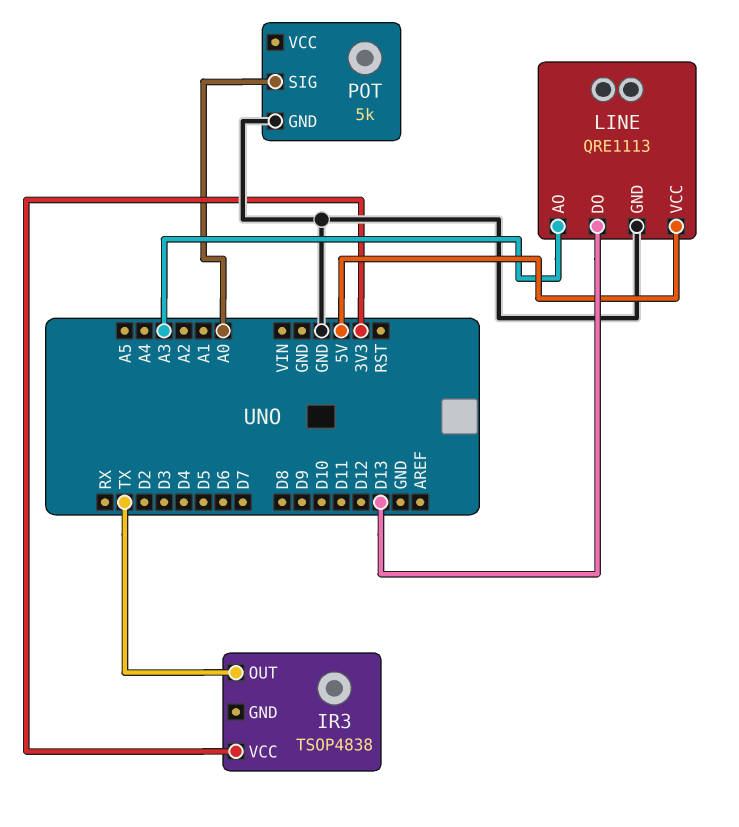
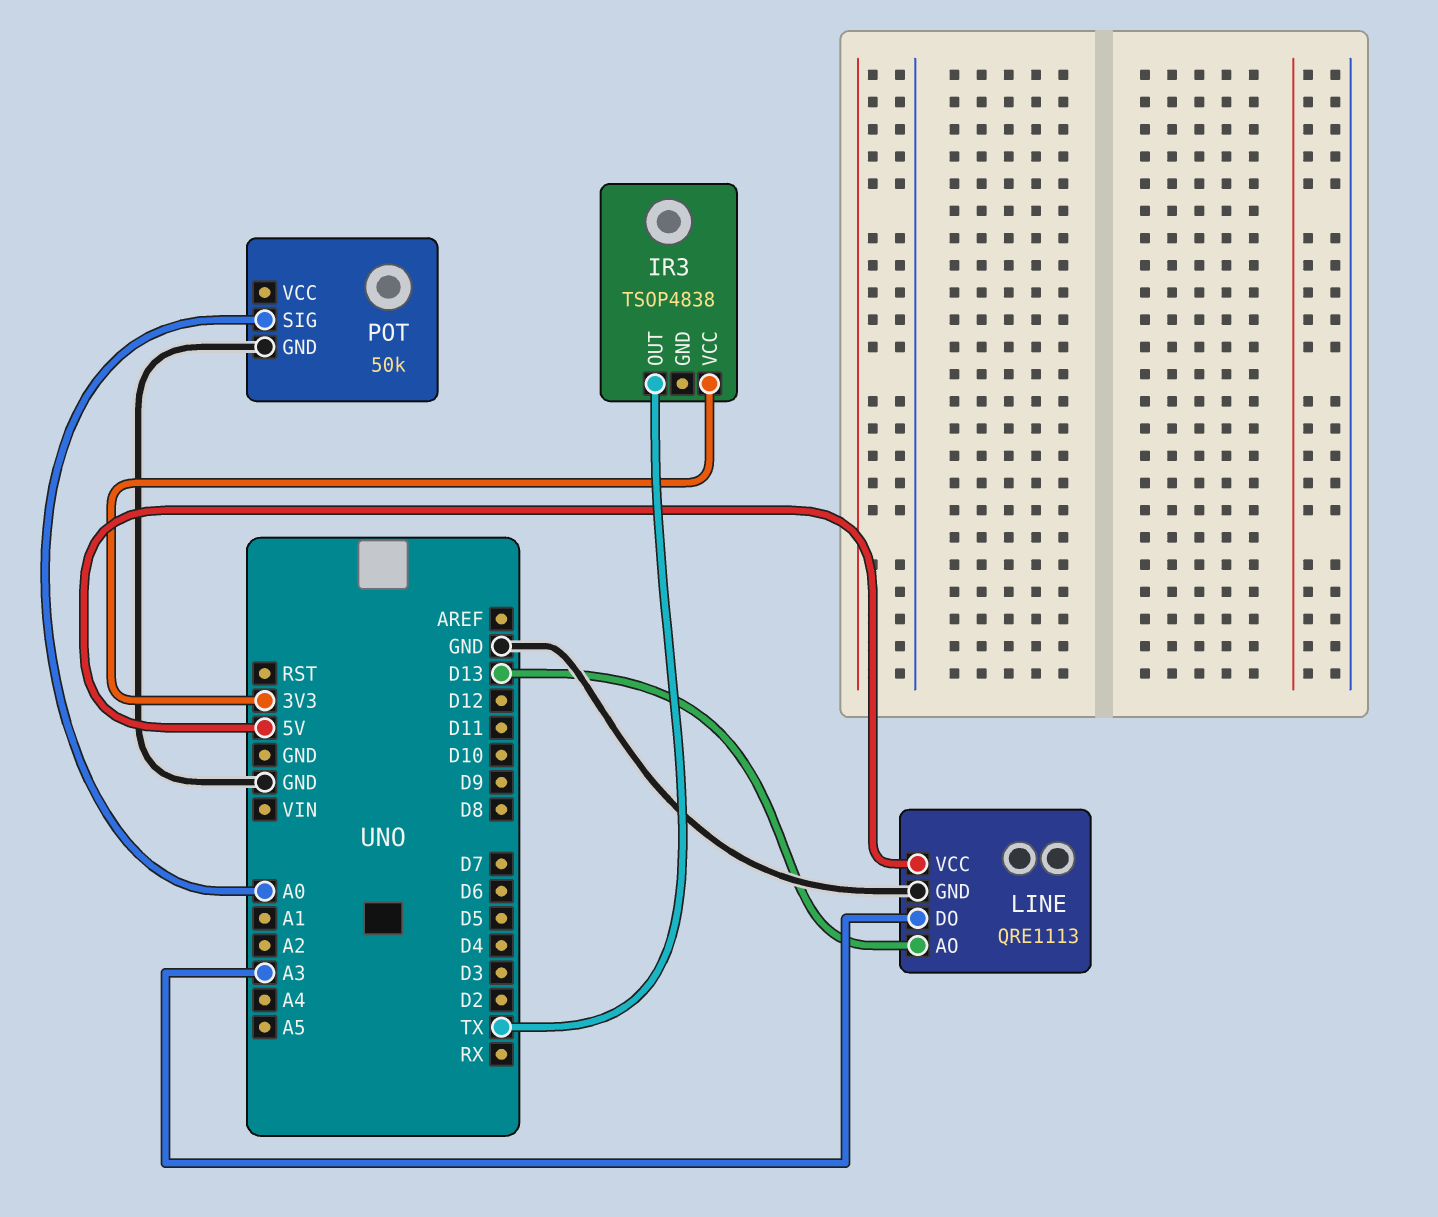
LINE pin AO: A3 -> D13
LINE pin DO: D13 -> A3
POT: 5k -> 50k

